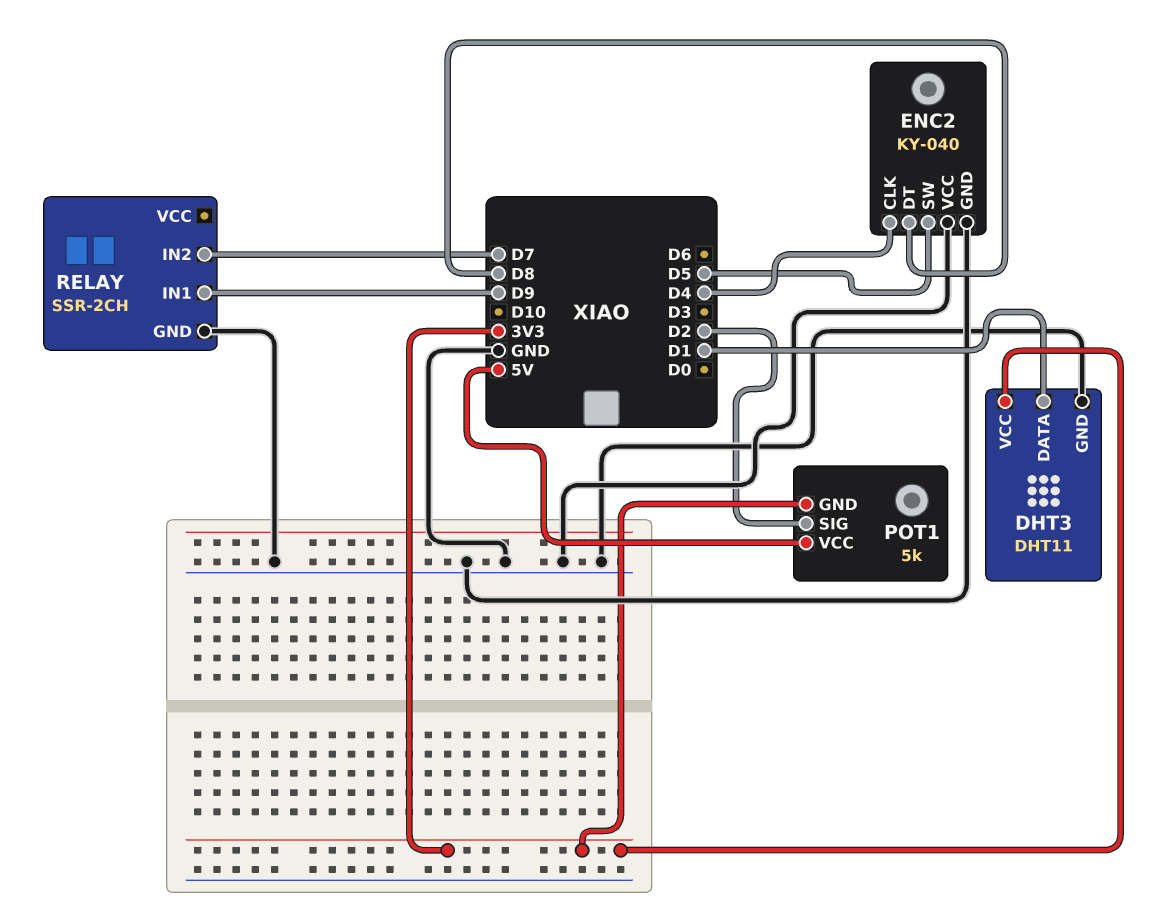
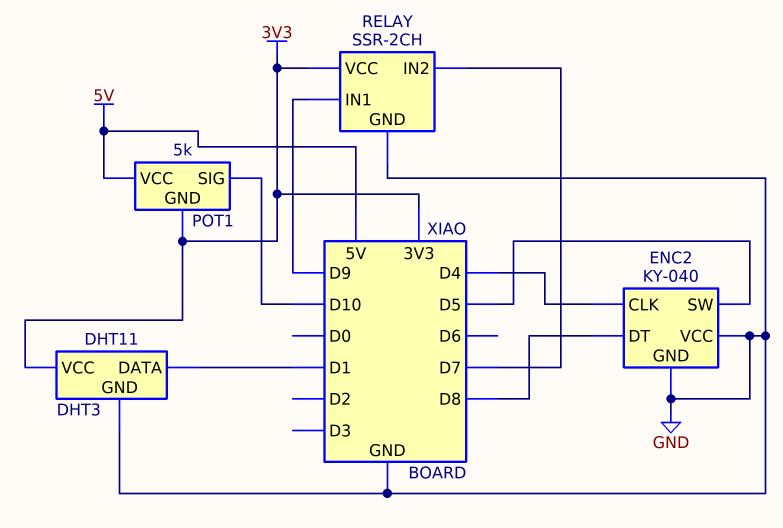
POT1 pin SIG: D2 -> D10
RELAY pin VCC: none -> 3V3

